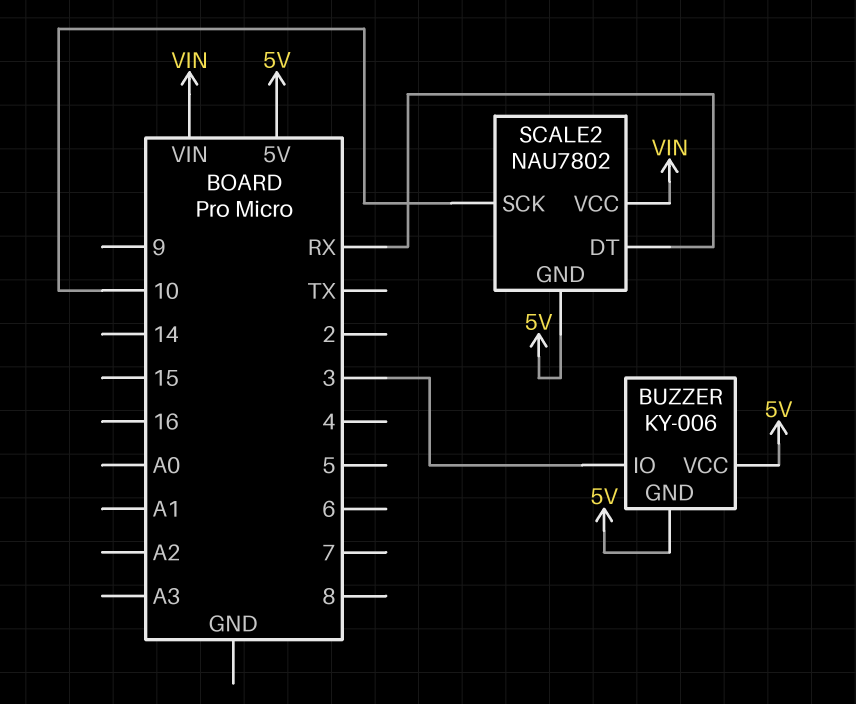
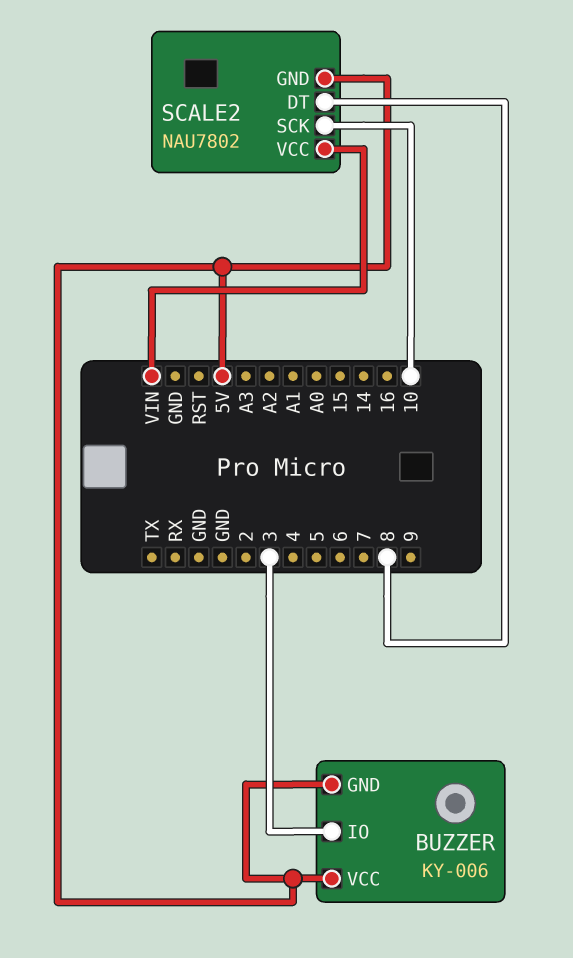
SCALE2 pin DT: RX -> 8

